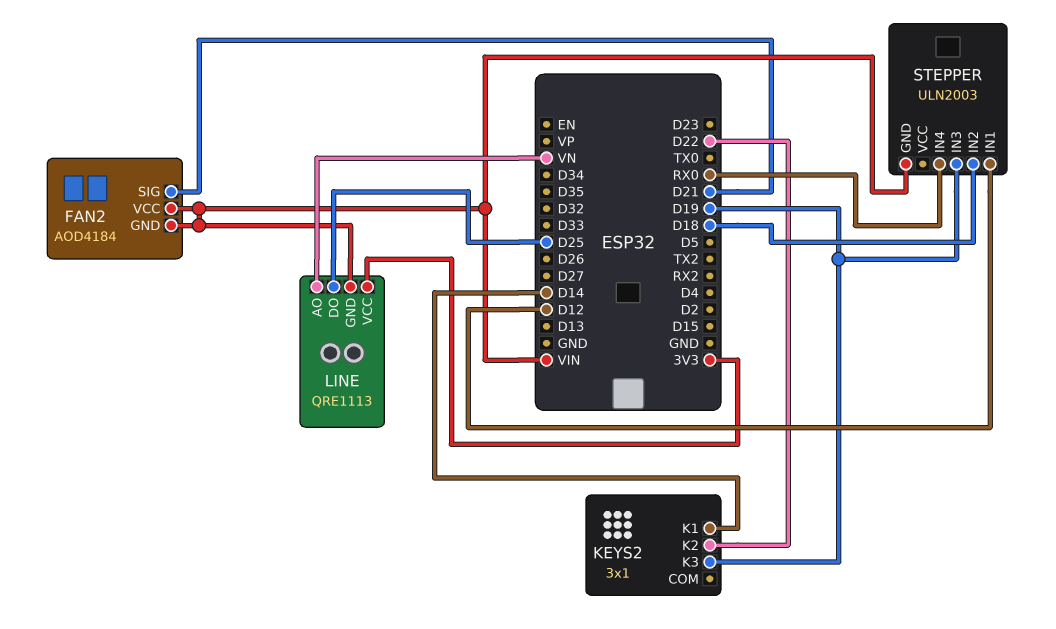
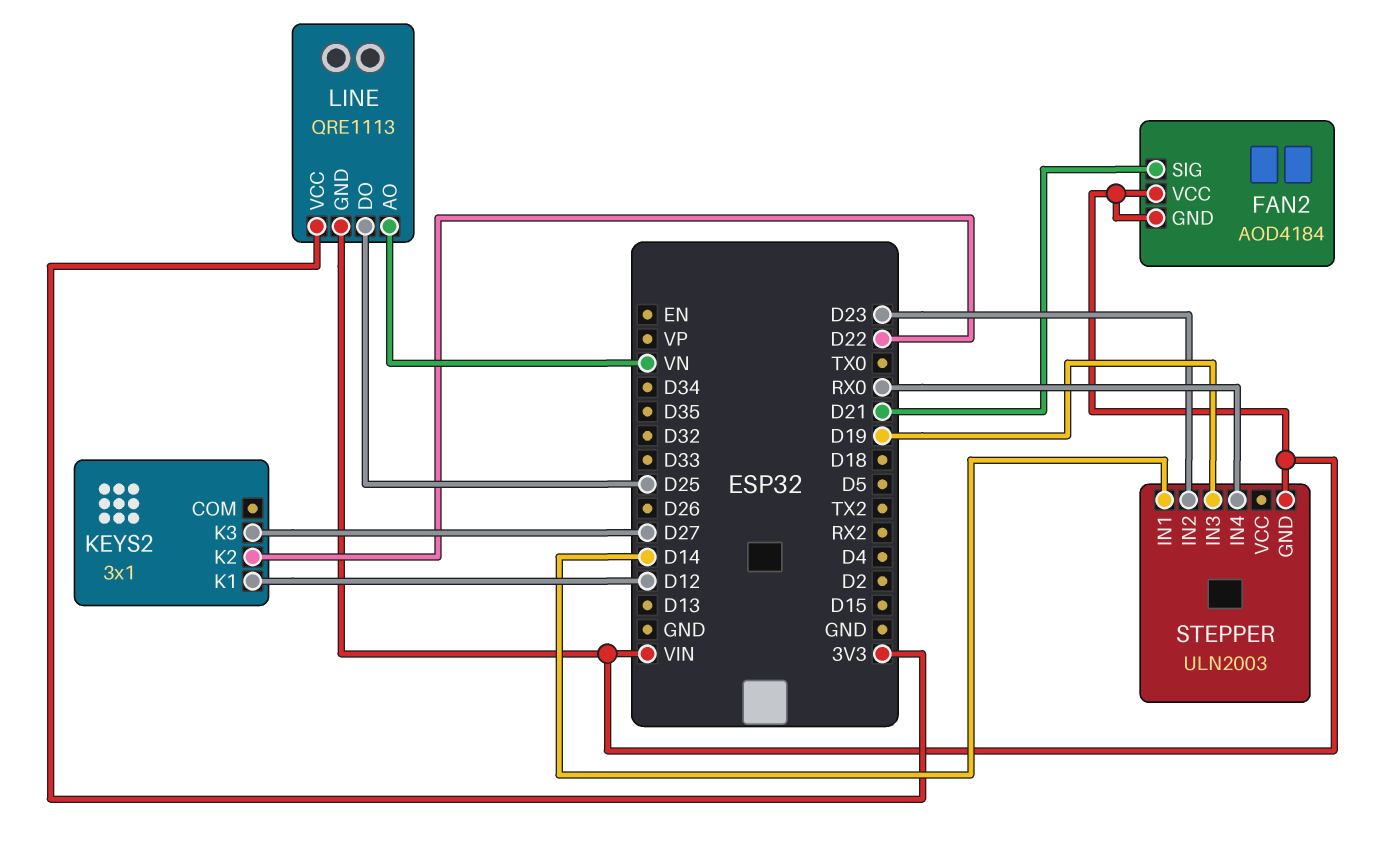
KEYS2 pin K1: D14 -> D12
KEYS2 pin K3: D19 -> D27
STEPPER pin IN1: D12 -> D14
STEPPER pin IN2: D18 -> D23

